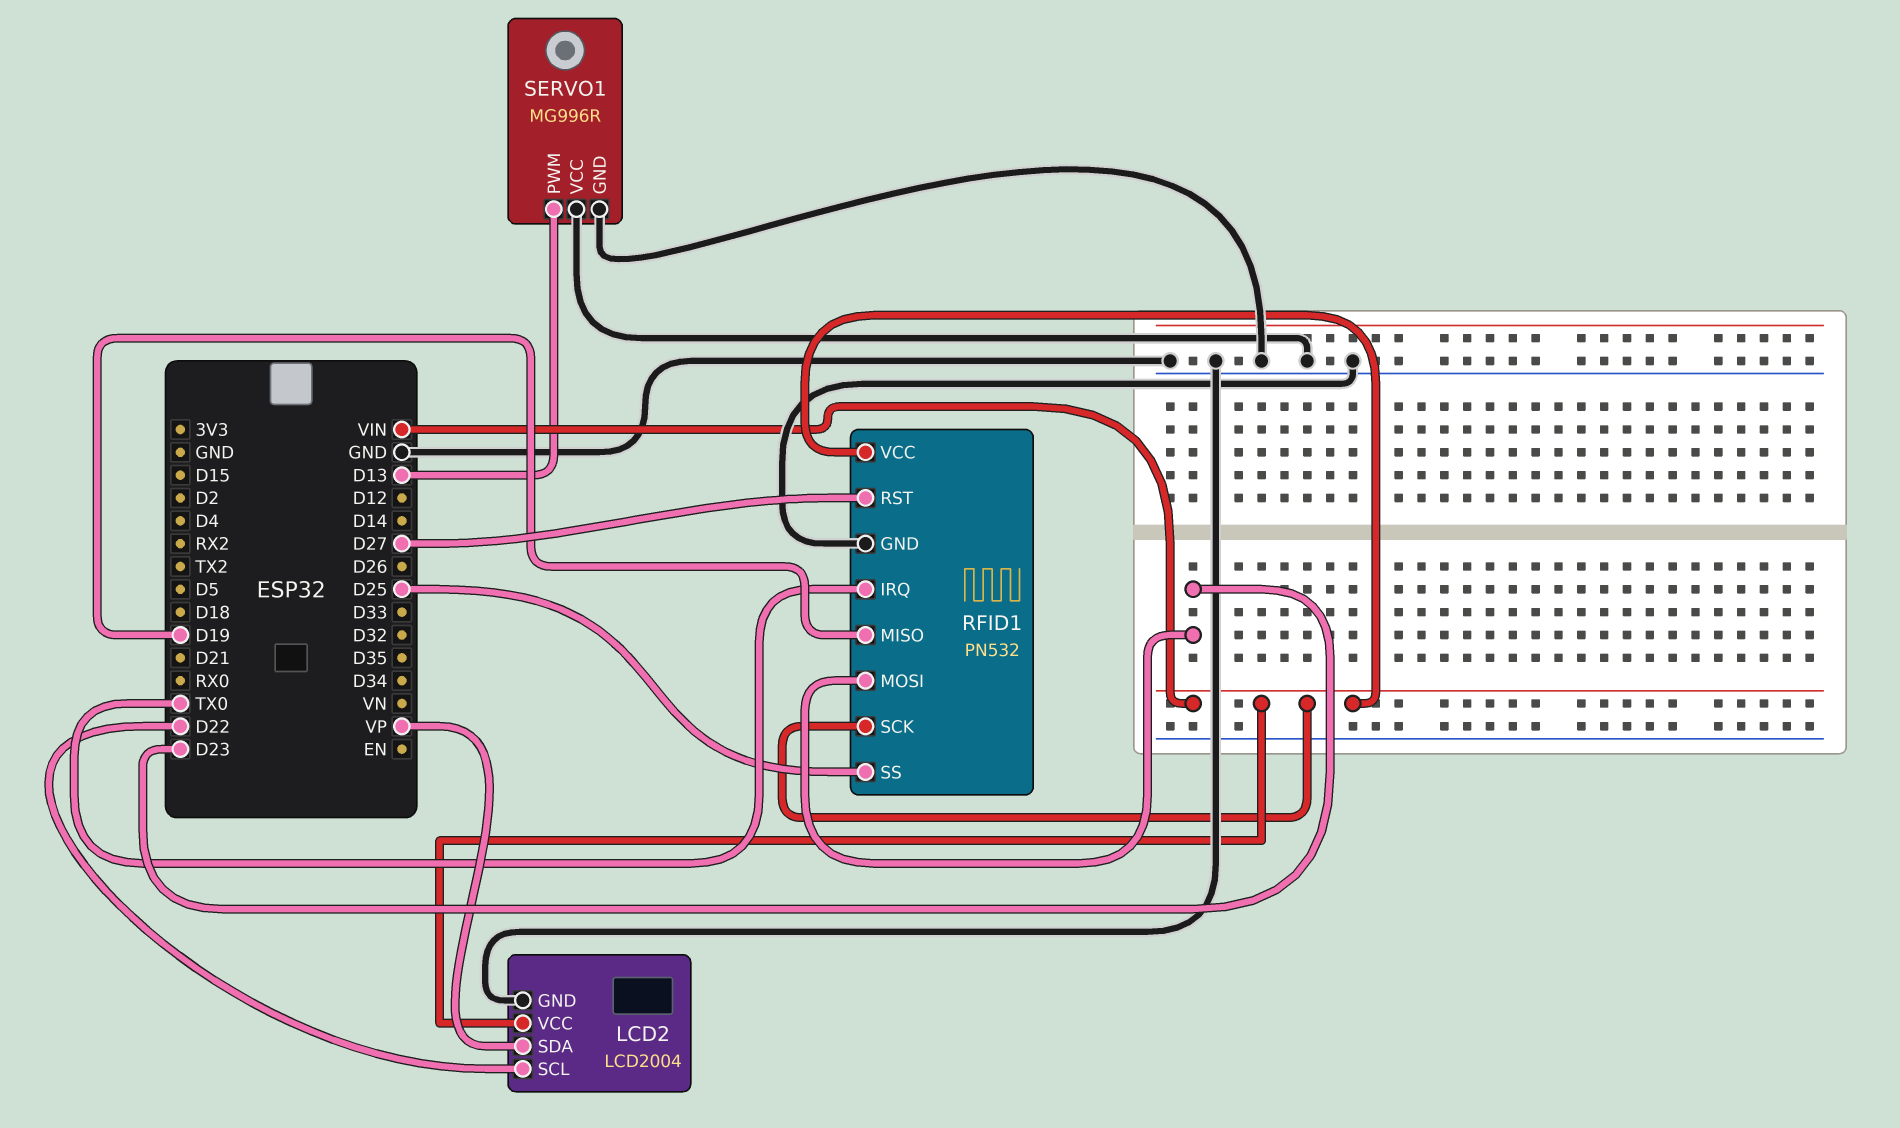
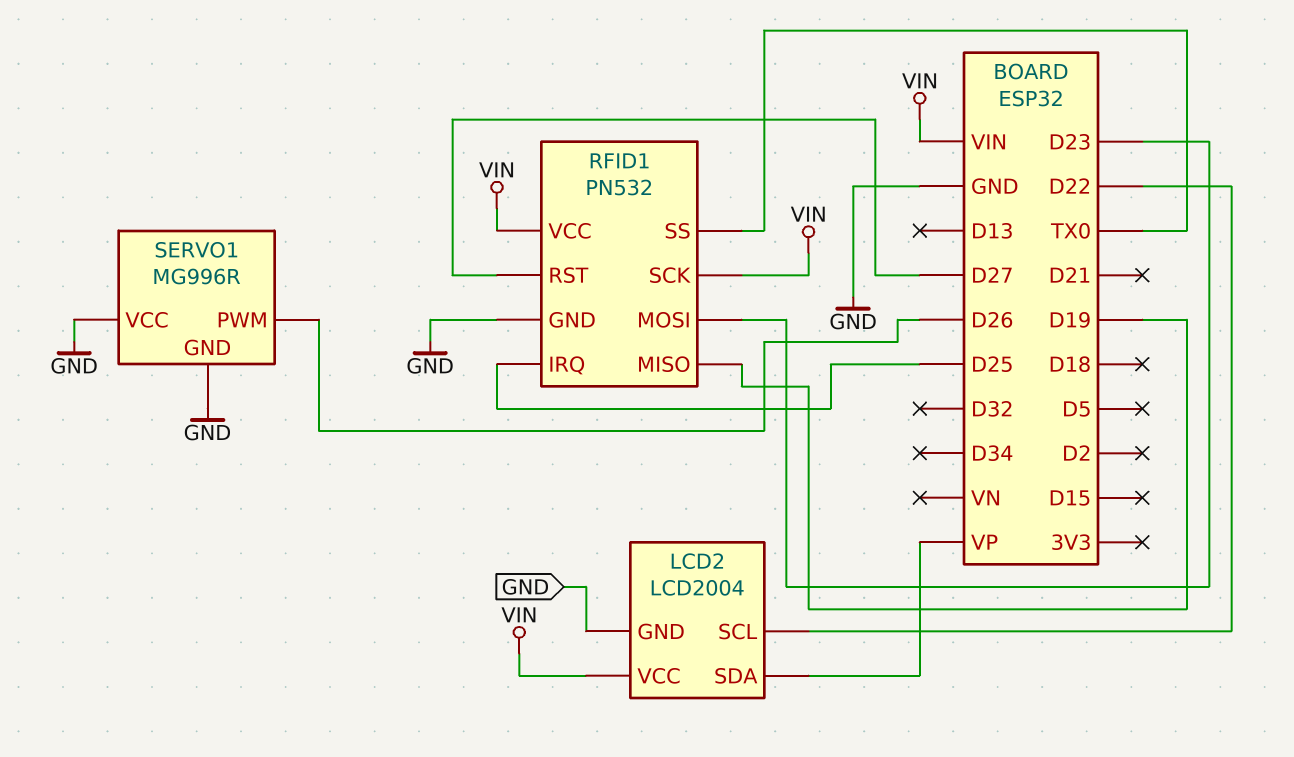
RFID1 pin IRQ: TX0 -> D25
RFID1 pin SS: D25 -> TX0
SERVO1 pin PWM: D13 -> D26

